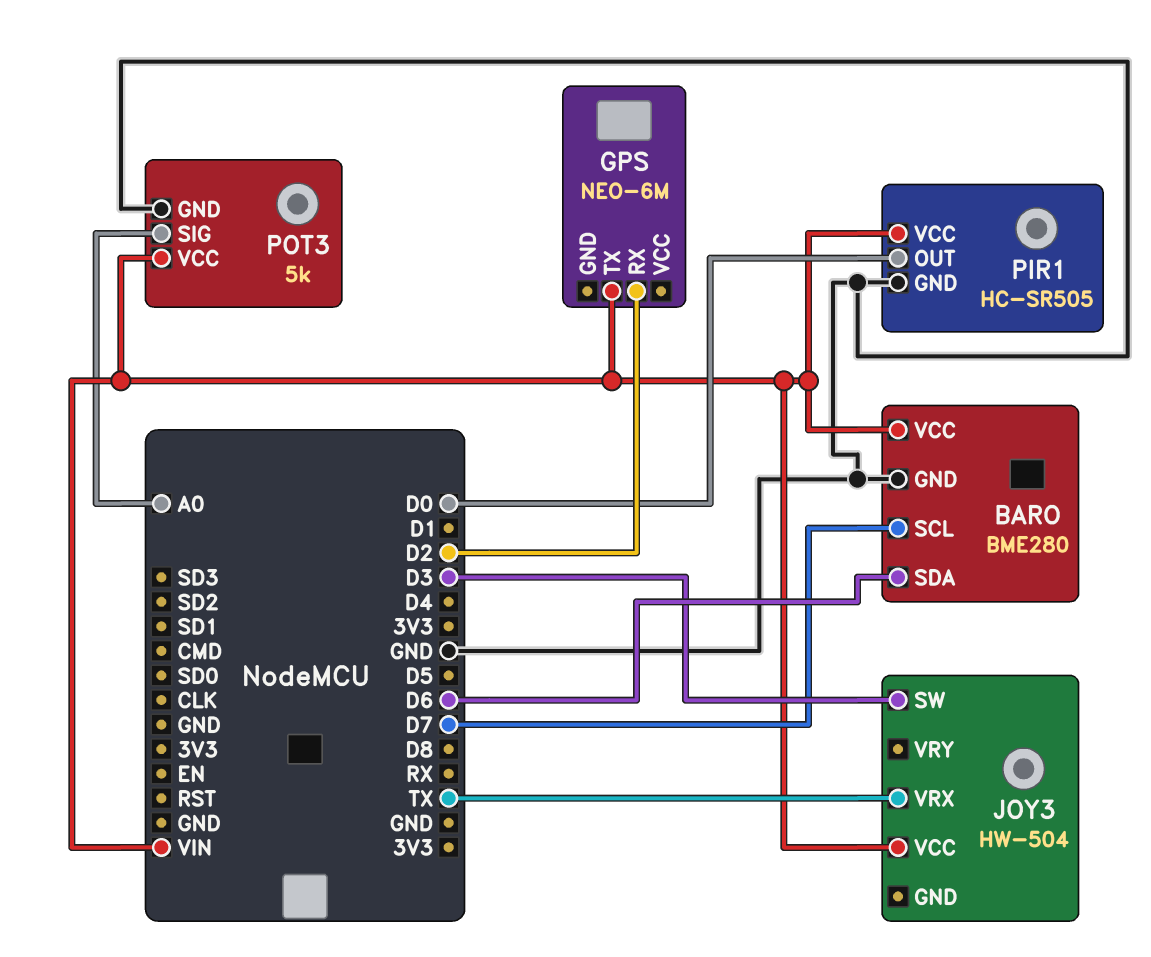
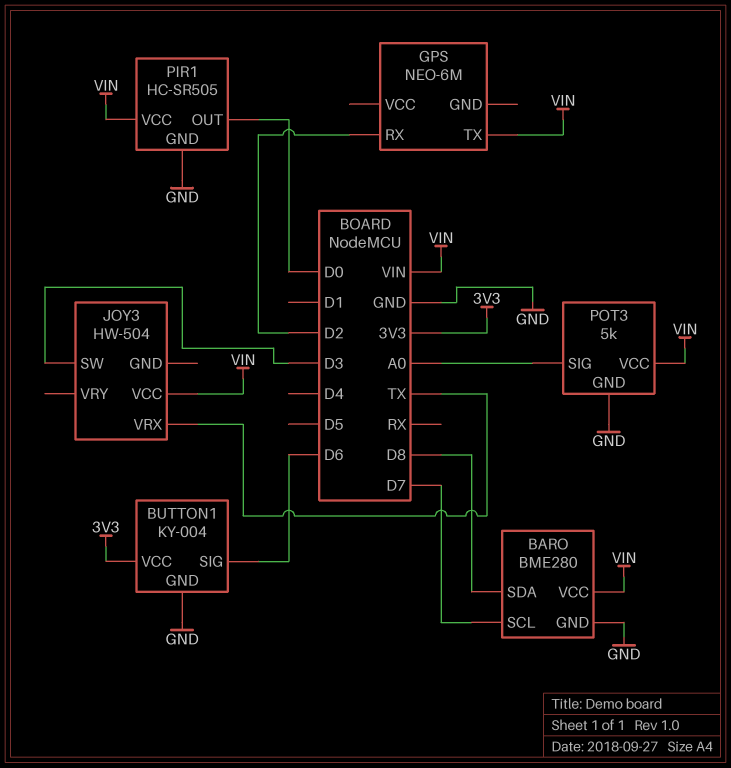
BARO pin SDA: D6 -> D8
BUTTON1: none -> KY-004
BUTTON1 pin GND: none -> GND
BUTTON1 pin SIG: none -> D6
BUTTON1 pin VCC: none -> 3V3

